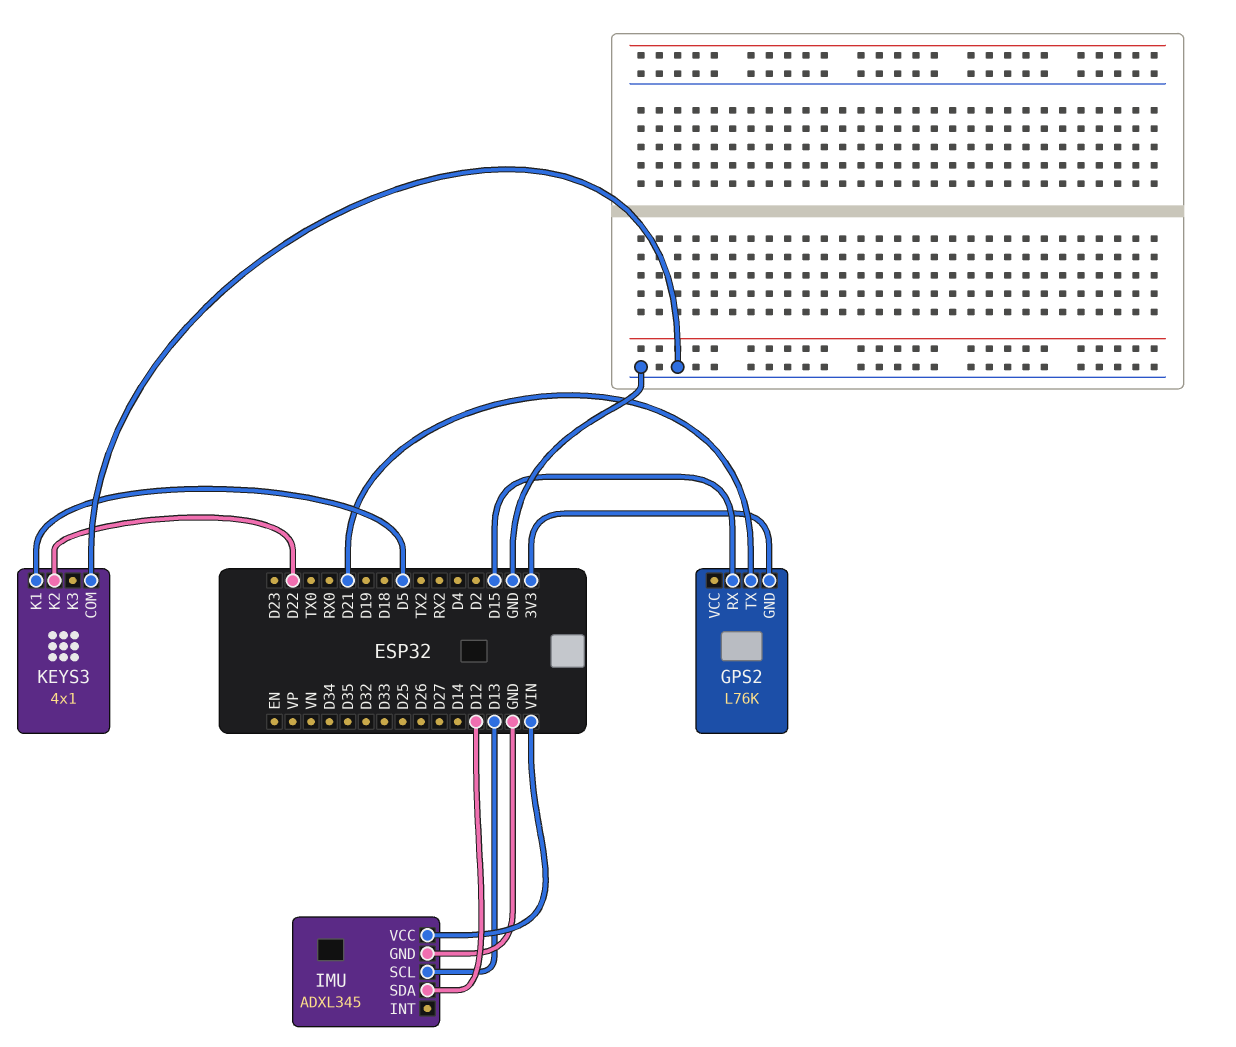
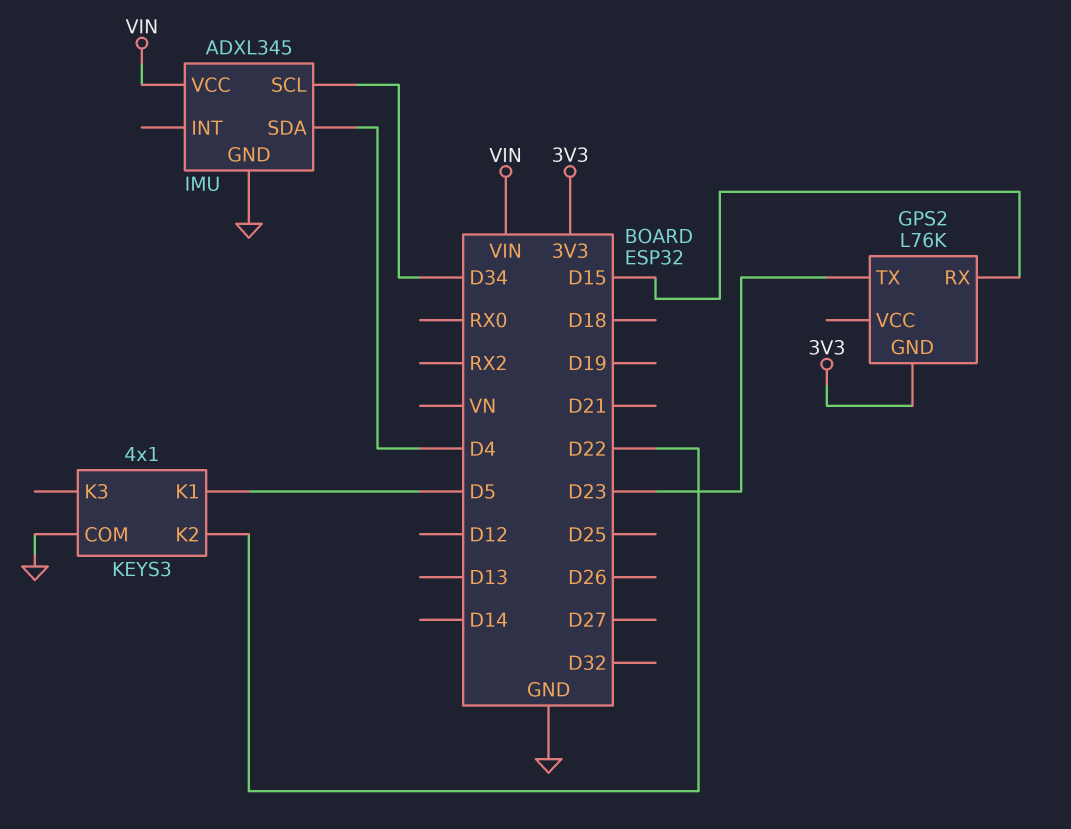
GPS2 pin TX: D21 -> D23
IMU pin SCL: D13 -> D34
IMU pin SDA: D12 -> D4

